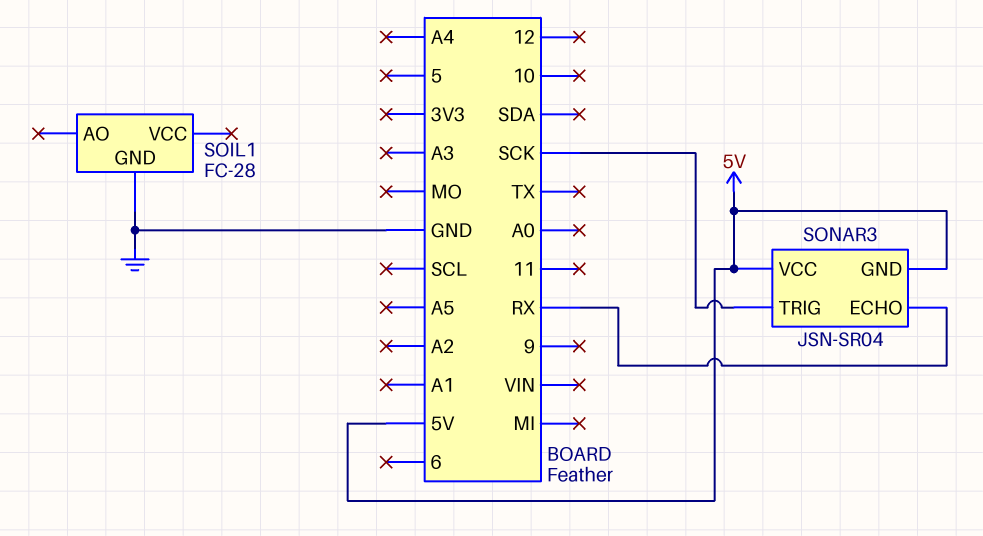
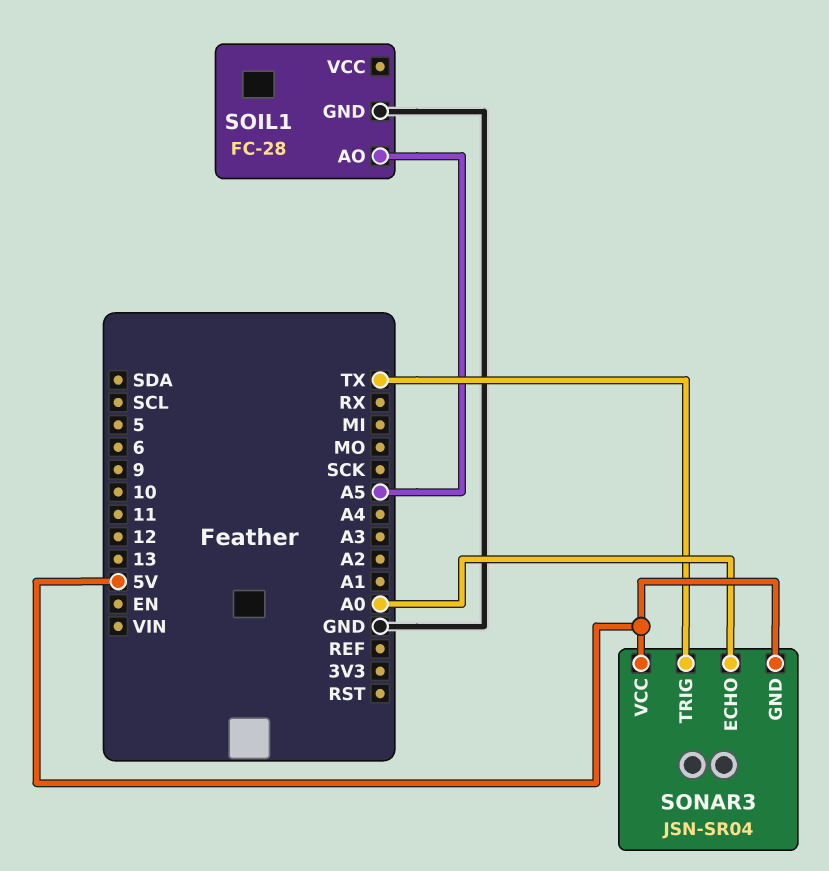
SOIL1 pin AO: none -> A5
SONAR3 pin ECHO: RX -> A0
SONAR3 pin TRIG: SCK -> TX

